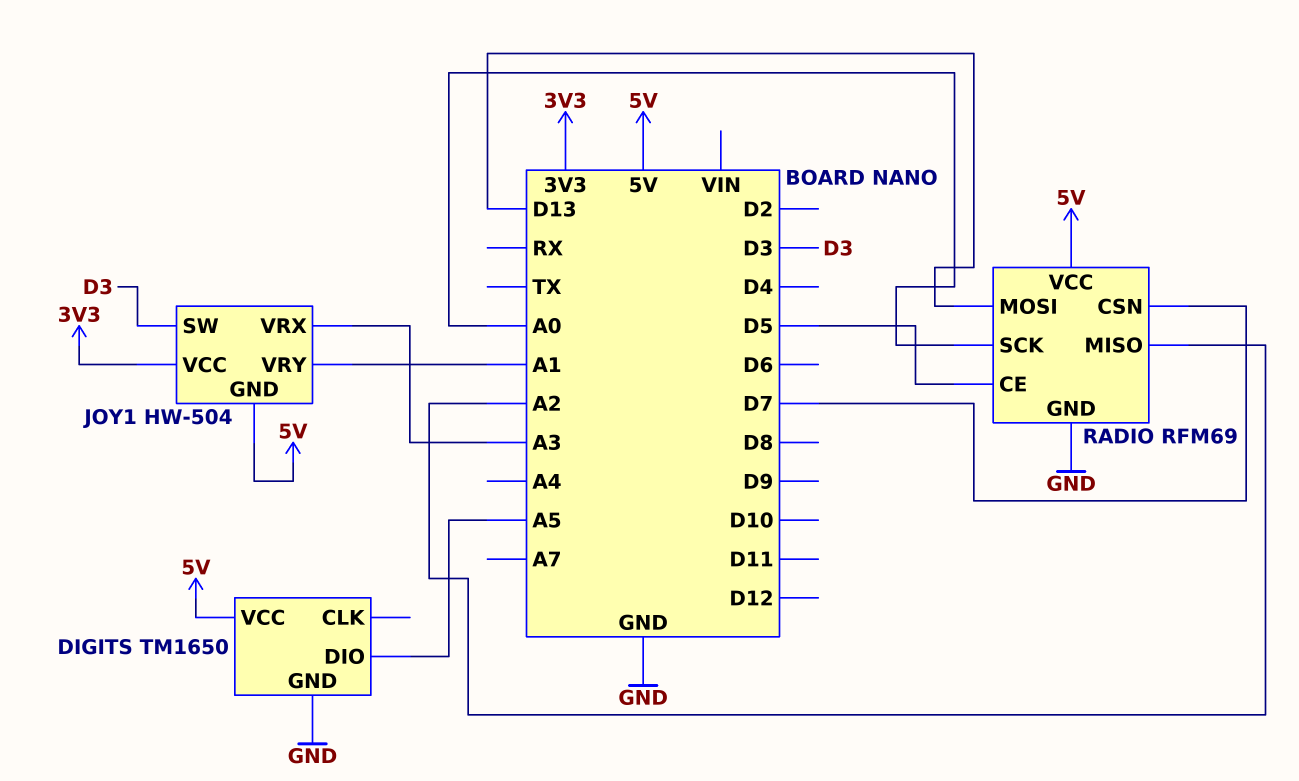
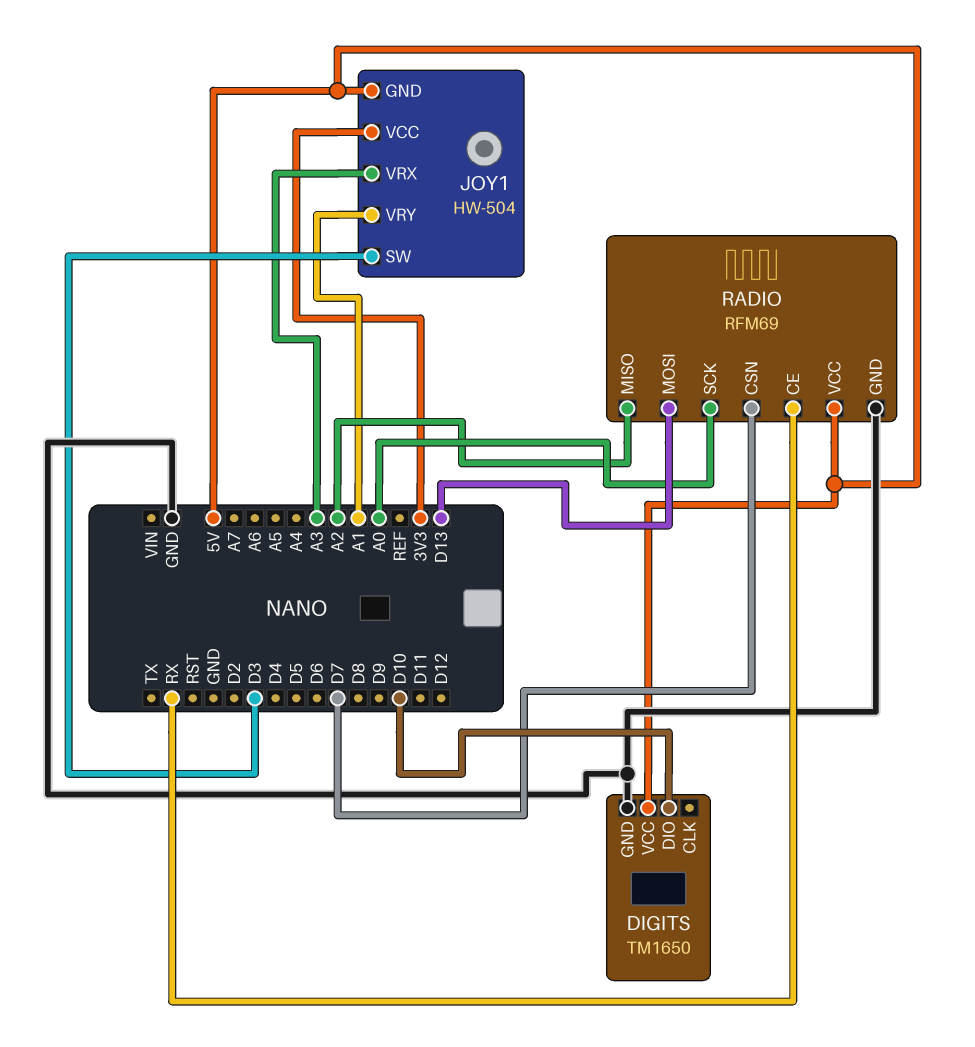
DIGITS pin DIO: A5 -> D10
RADIO pin CE: D5 -> RX

